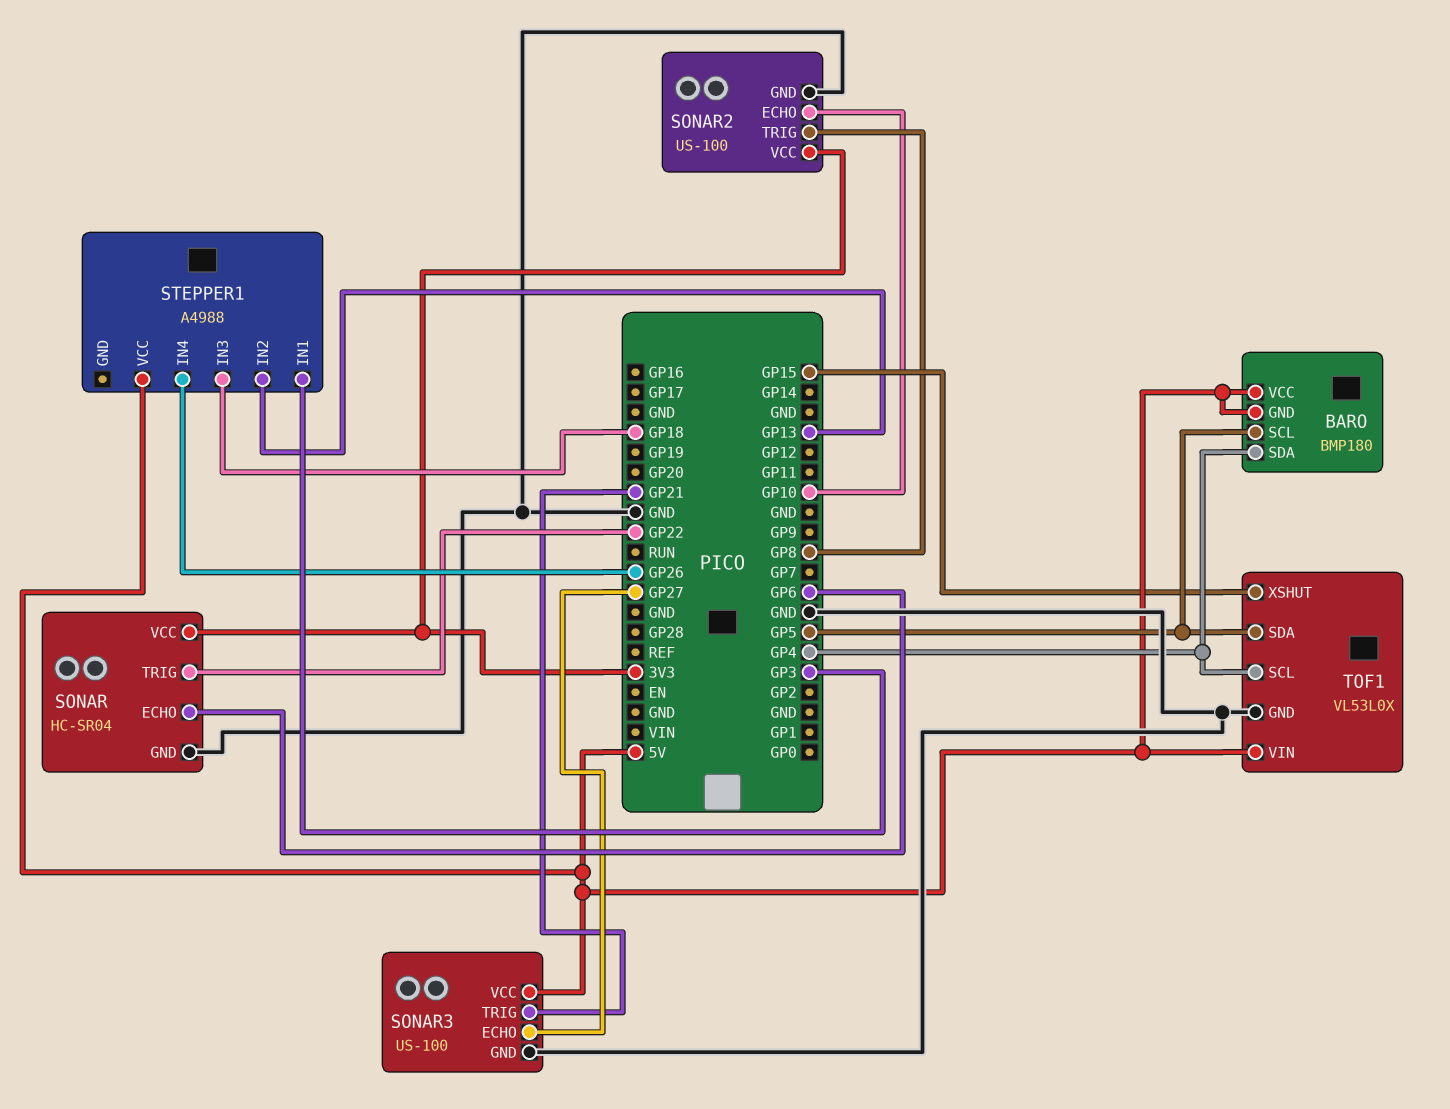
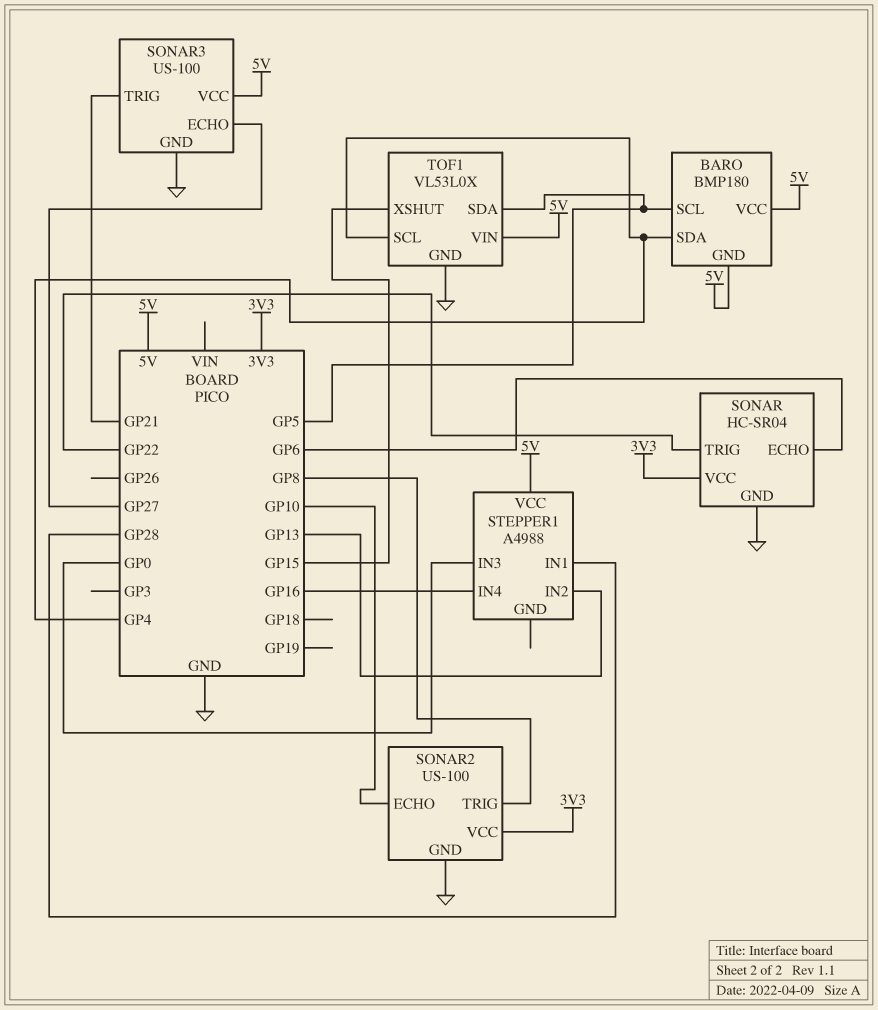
STEPPER1 pin IN1: GP3 -> GP28
STEPPER1 pin IN3: GP18 -> GP0
STEPPER1 pin IN4: GP26 -> GP16

